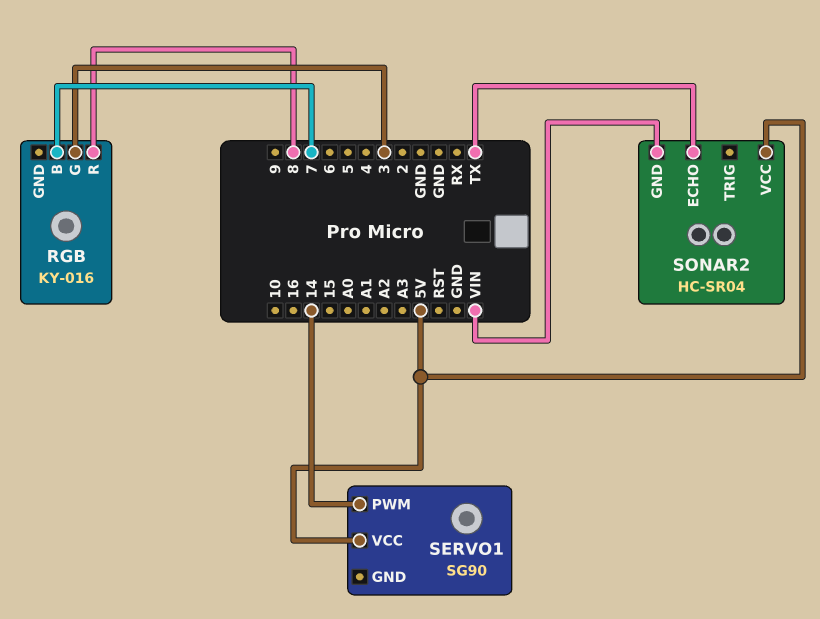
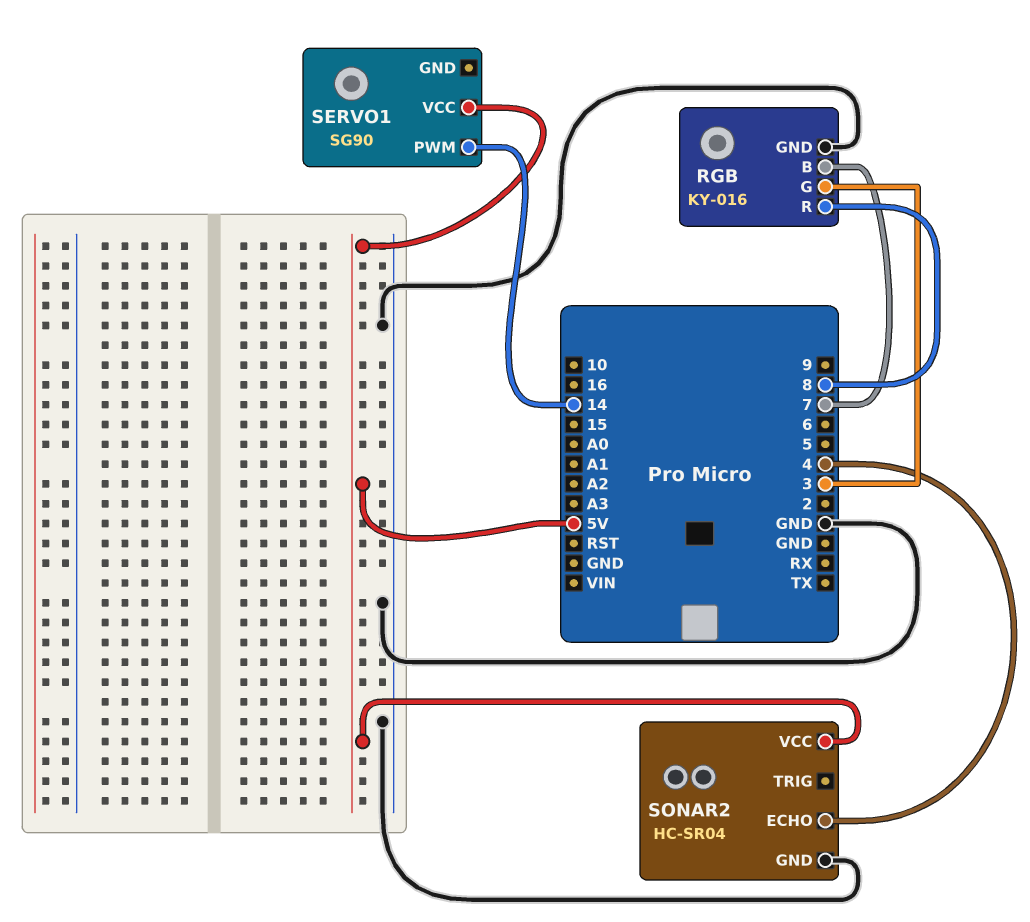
RGB pin GND: none -> GND
SONAR2 pin ECHO: TX -> 4
SONAR2 pin GND: VIN -> GND

